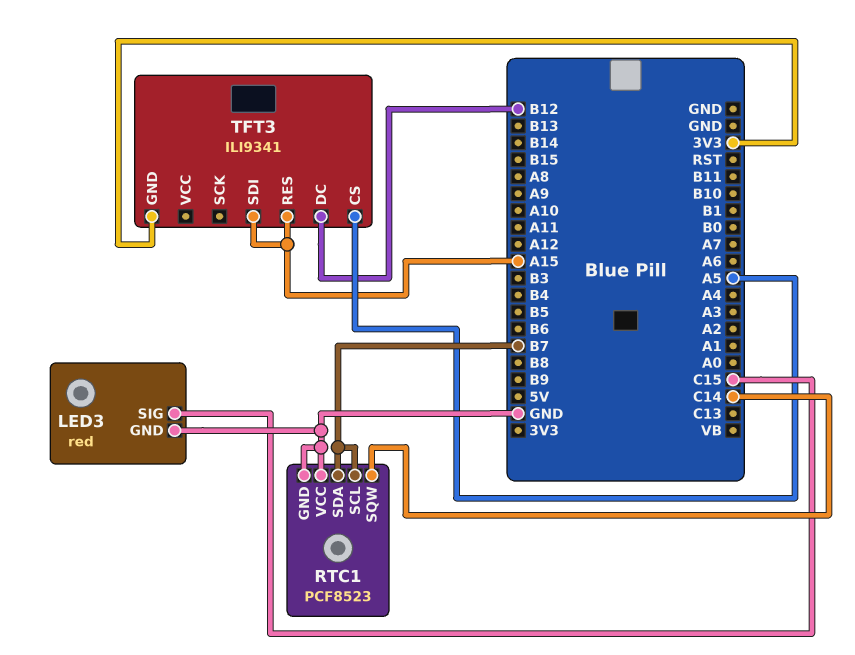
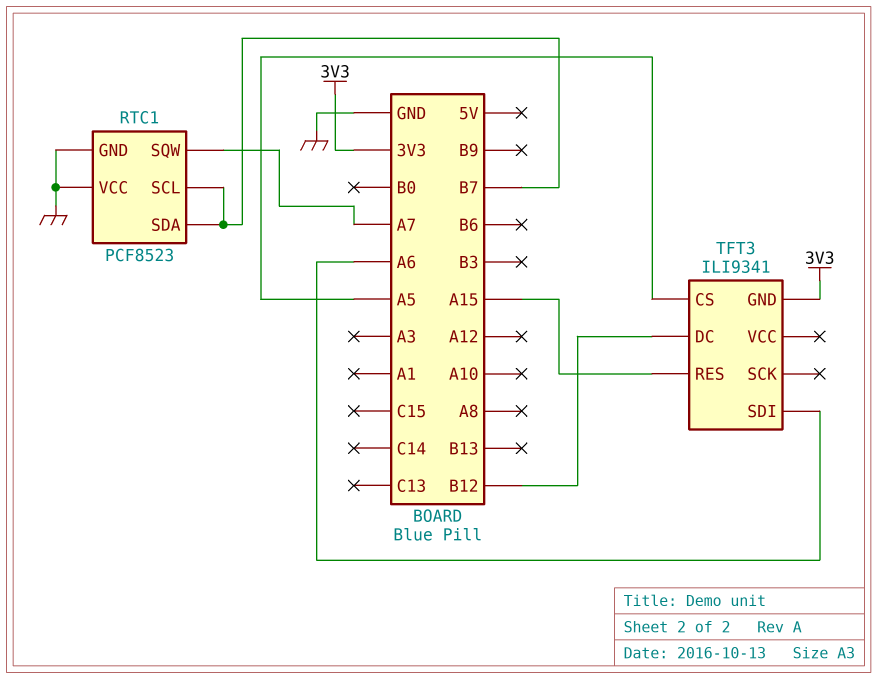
LED3: red -> none
LED3 pin GND: GND -> none
LED3 pin SIG: C15 -> none
RTC1 pin SQW: C14 -> A7
TFT3 pin SDI: A15 -> A6

